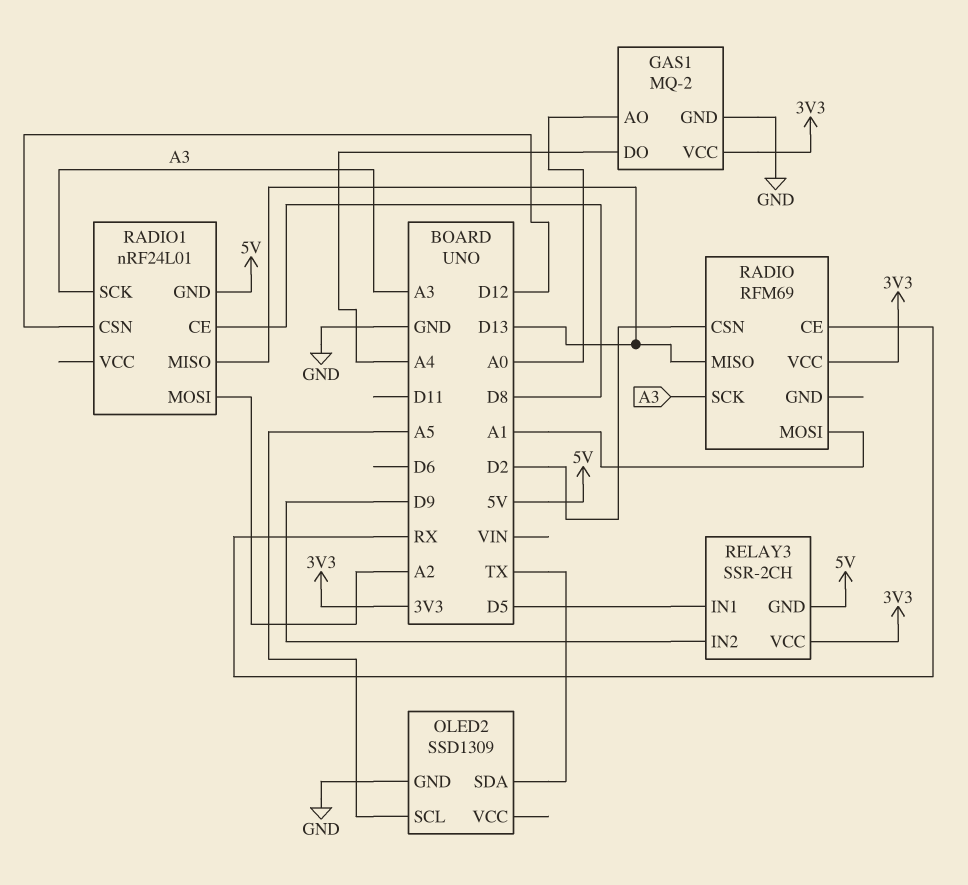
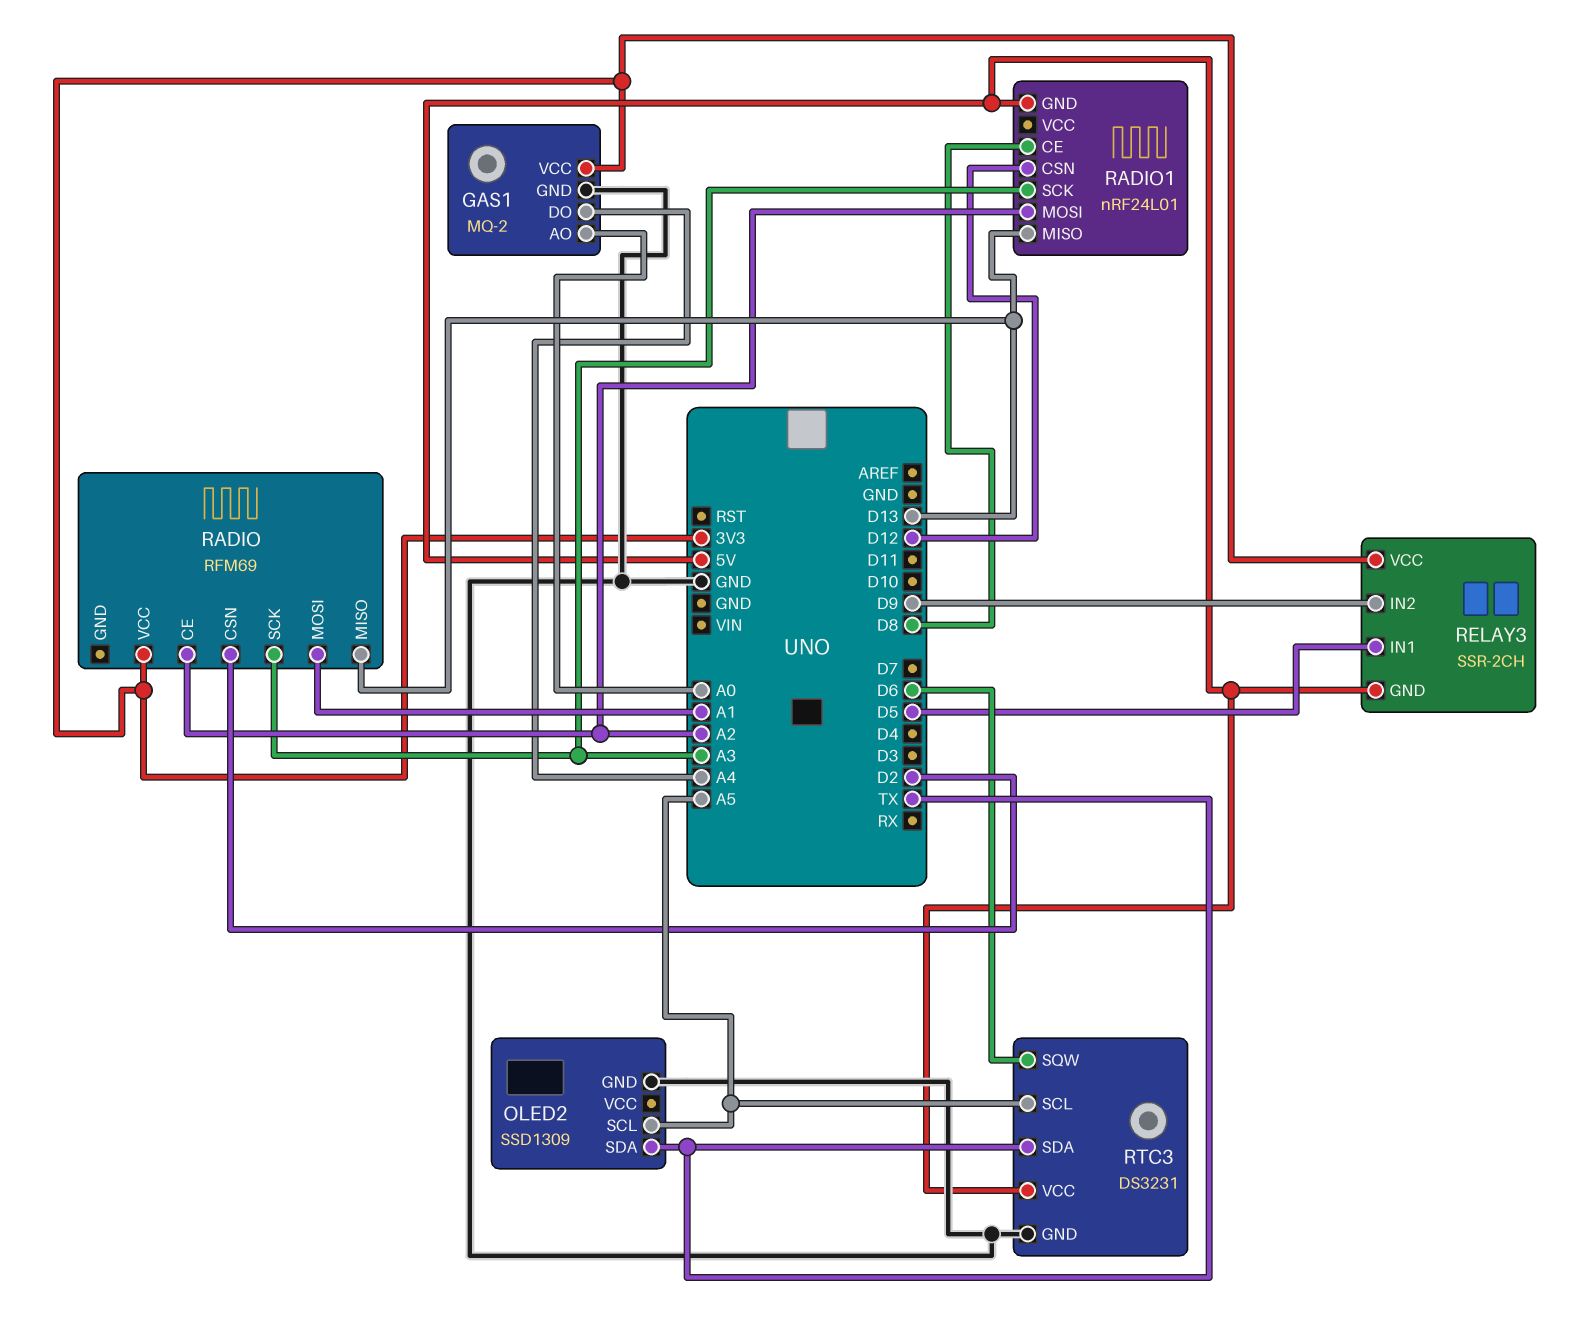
RADIO pin CE: RX -> A2
RTC3: none -> DS3231
RTC3 pin GND: none -> GND
RTC3 pin SCL: none -> A5
RTC3 pin SDA: none -> TX
RTC3 pin SQW: none -> D6
RTC3 pin VCC: none -> 5V

